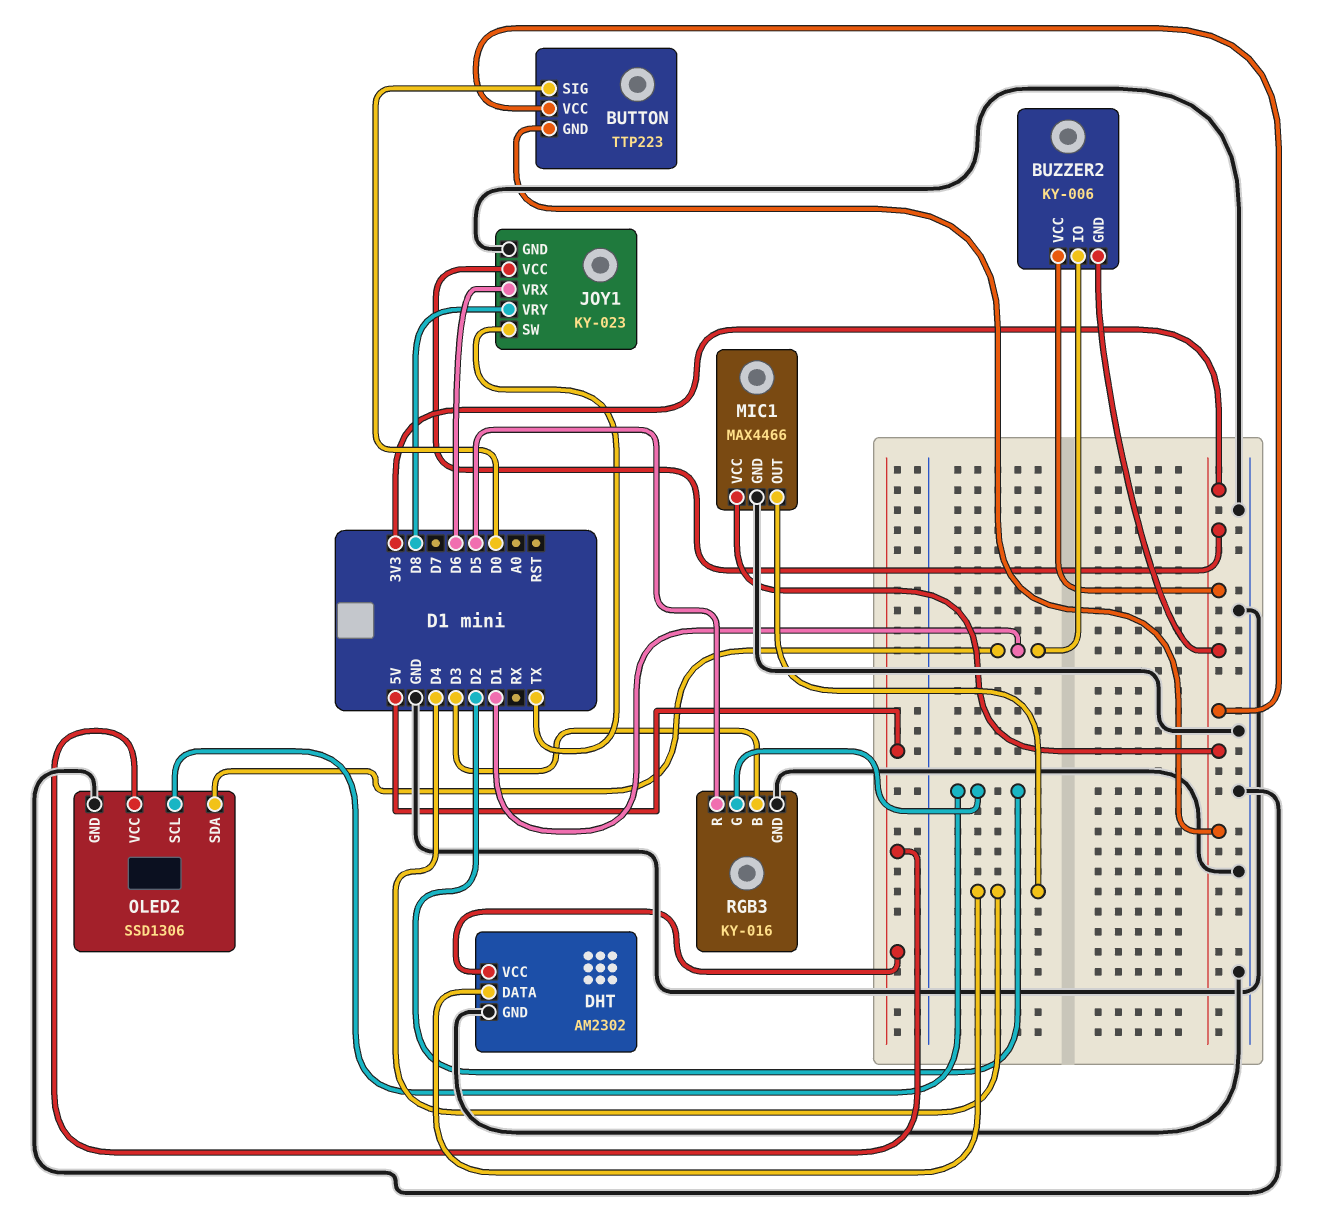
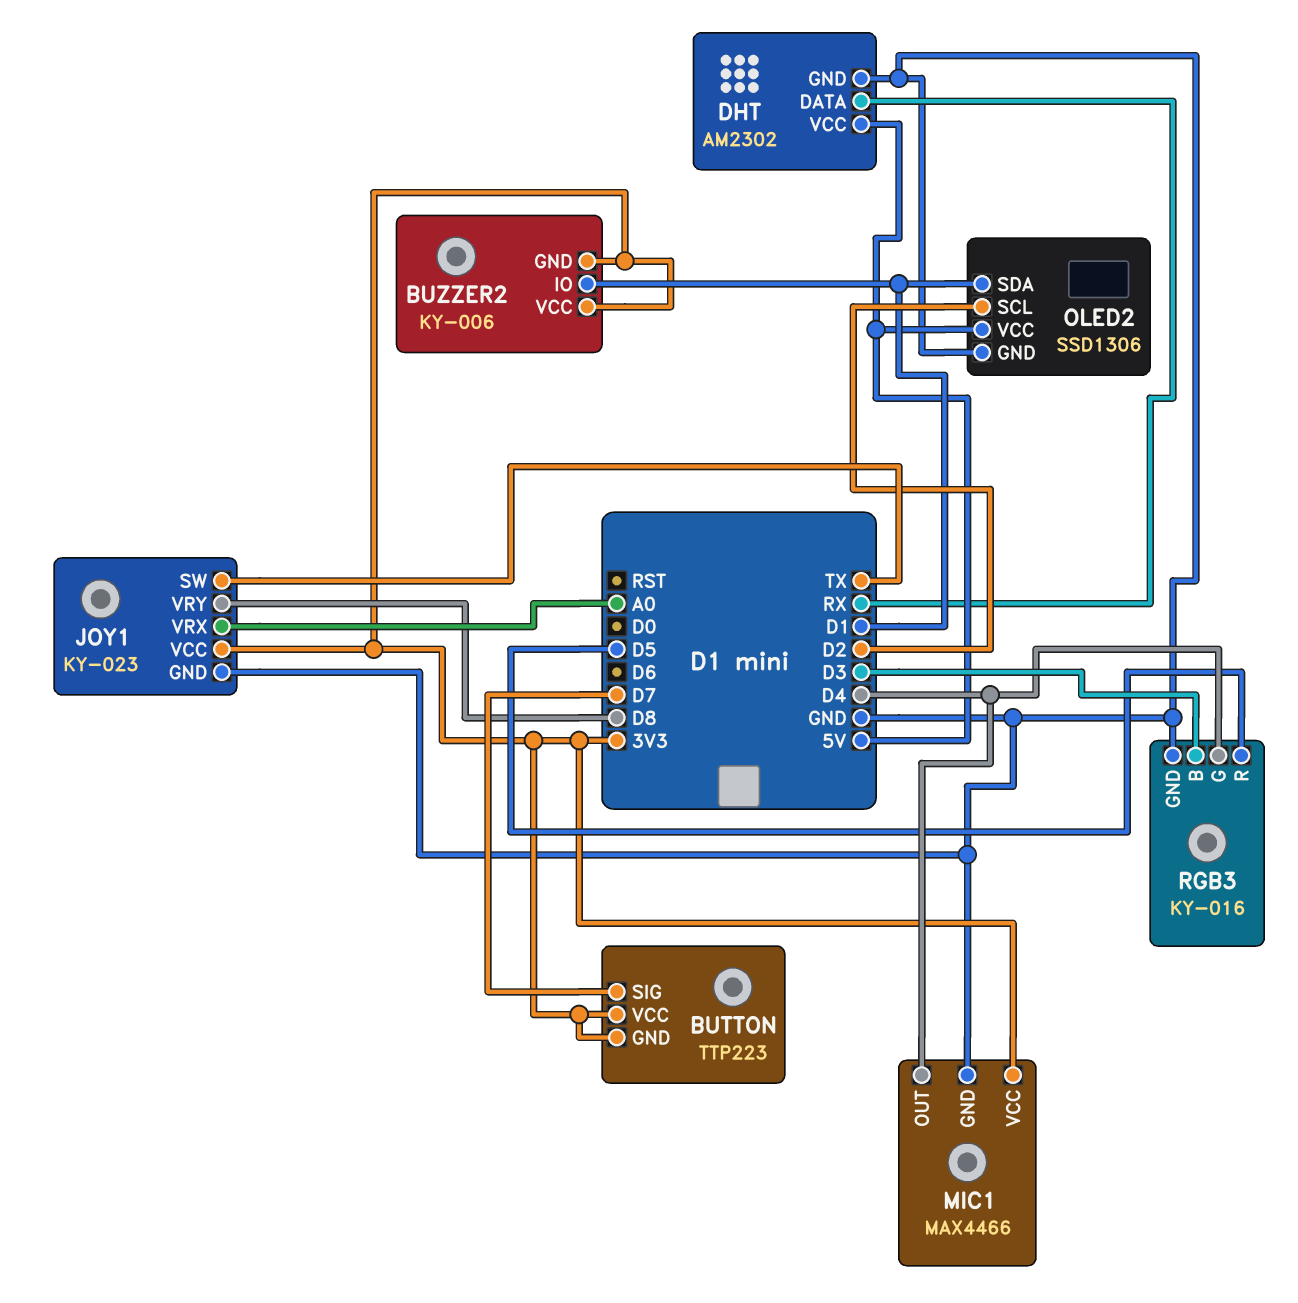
BUTTON pin SIG: D0 -> D7
DHT pin DATA: D4 -> RX
JOY1 pin VRX: D6 -> A0
RGB3 pin G: D2 -> D4

